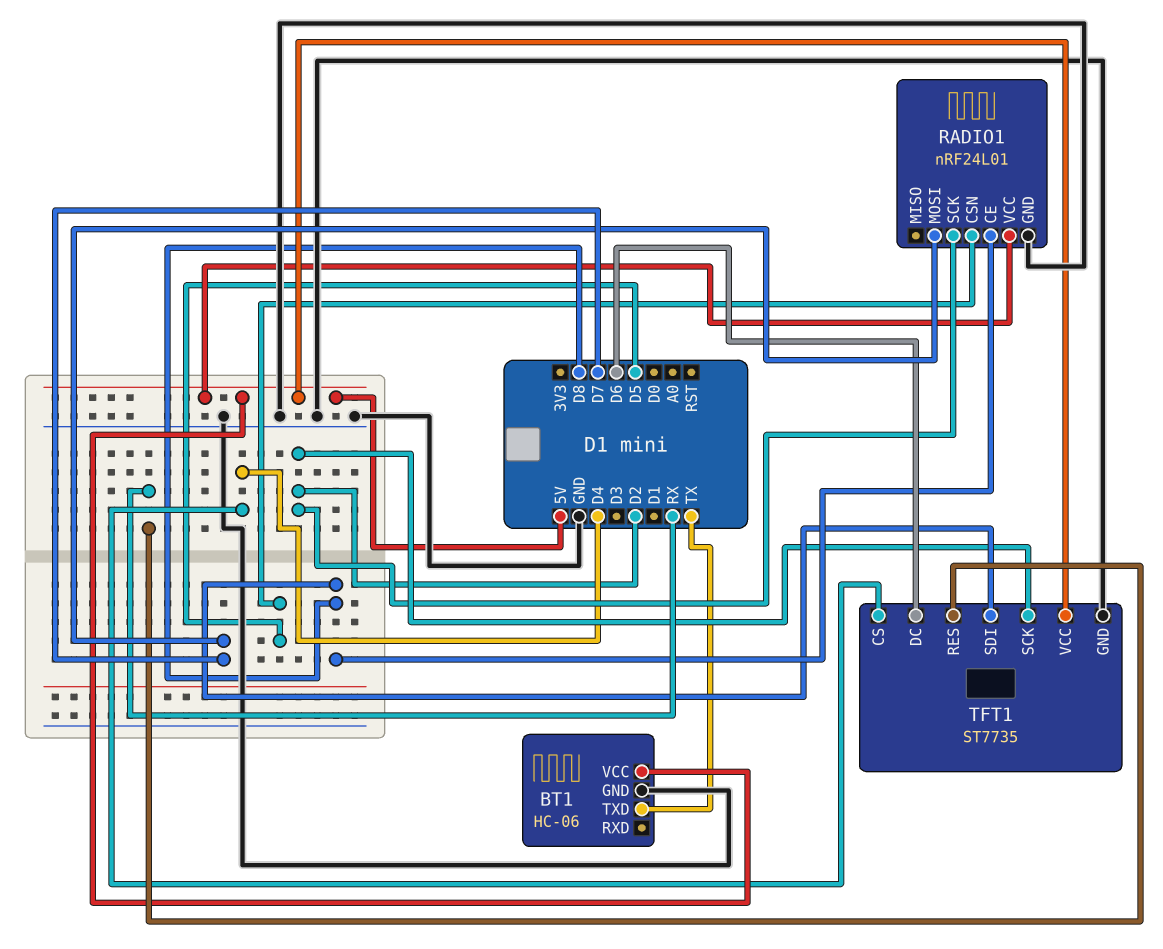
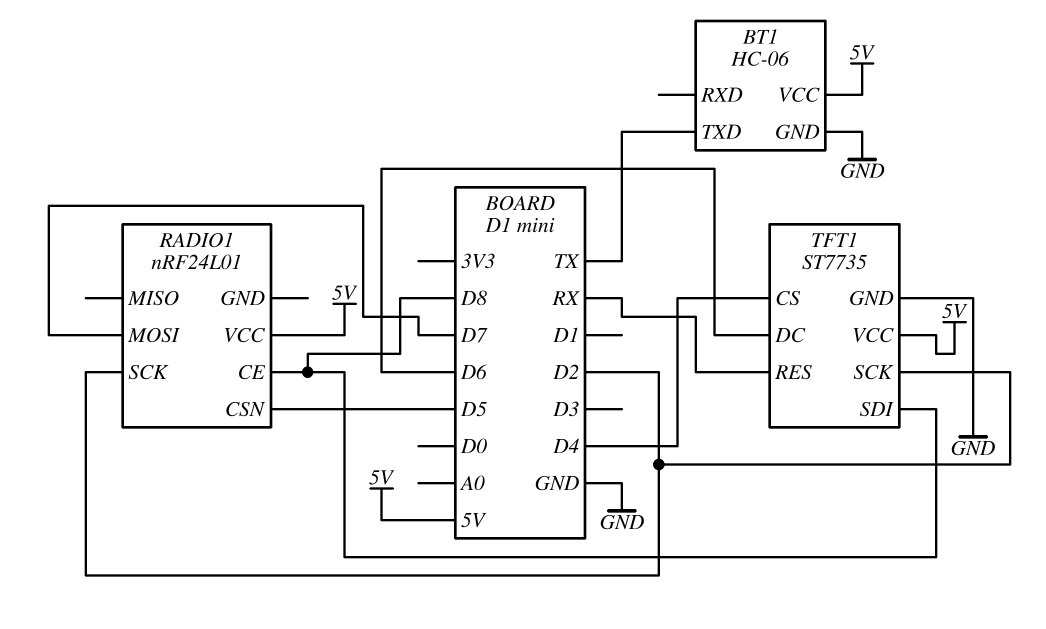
RADIO1 pin GND: GND -> none

